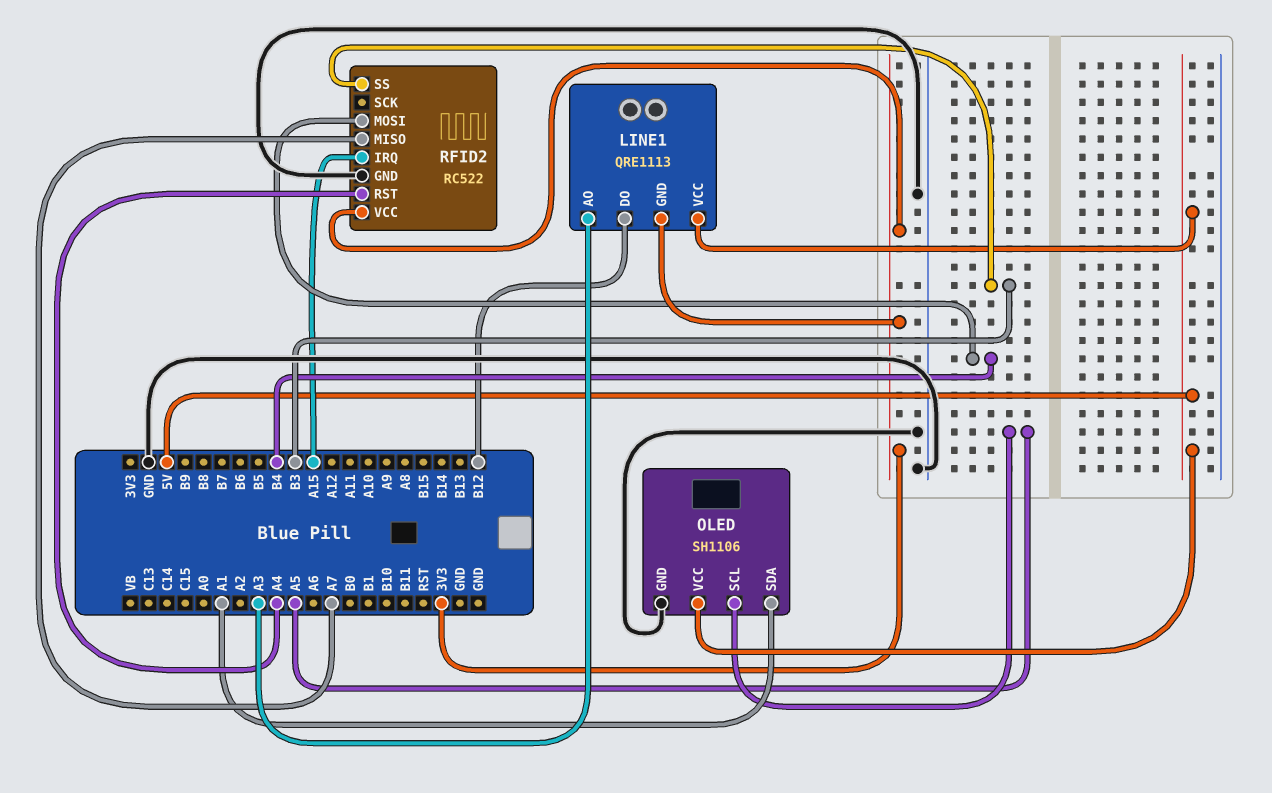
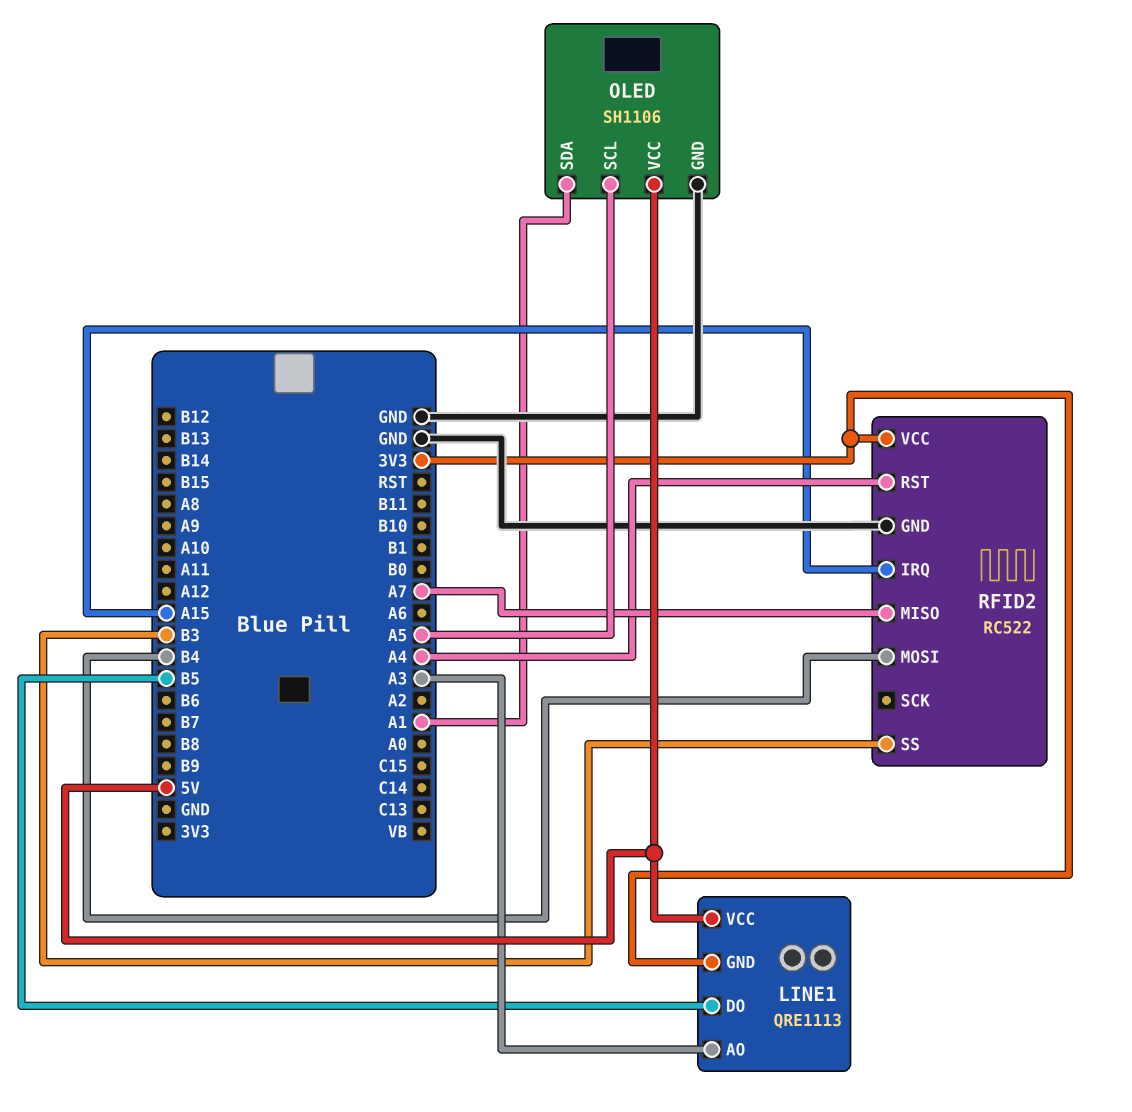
LINE1 pin DO: B12 -> B5

